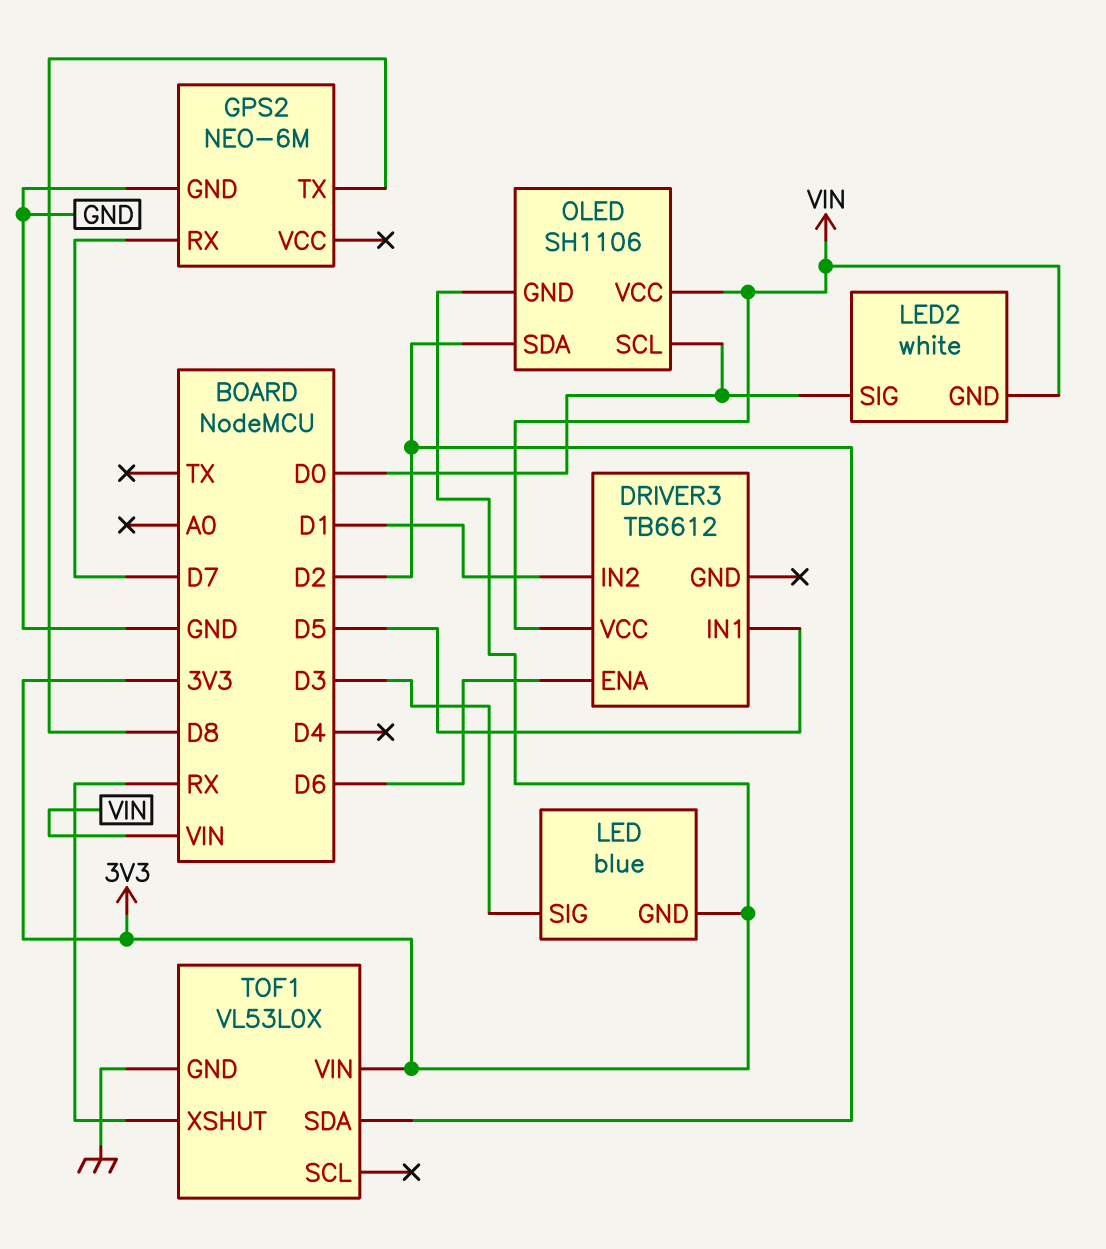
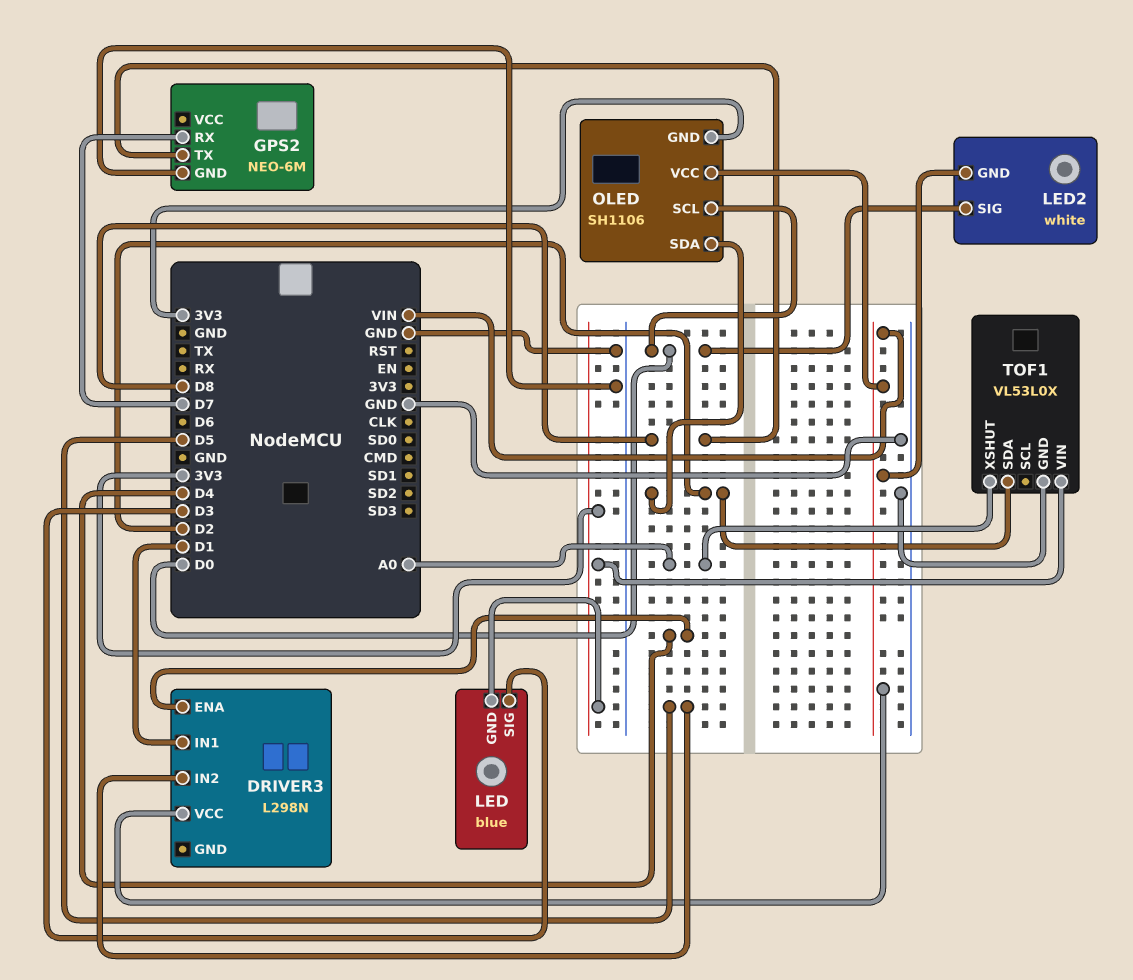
DRIVER3: TB6612 -> L298N
DRIVER3 pin ENA: D6 -> D4
DRIVER3 pin IN1: D5 -> D1
DRIVER3 pin IN2: D1 -> D5
TOF1 pin XSHUT: RX -> A0

